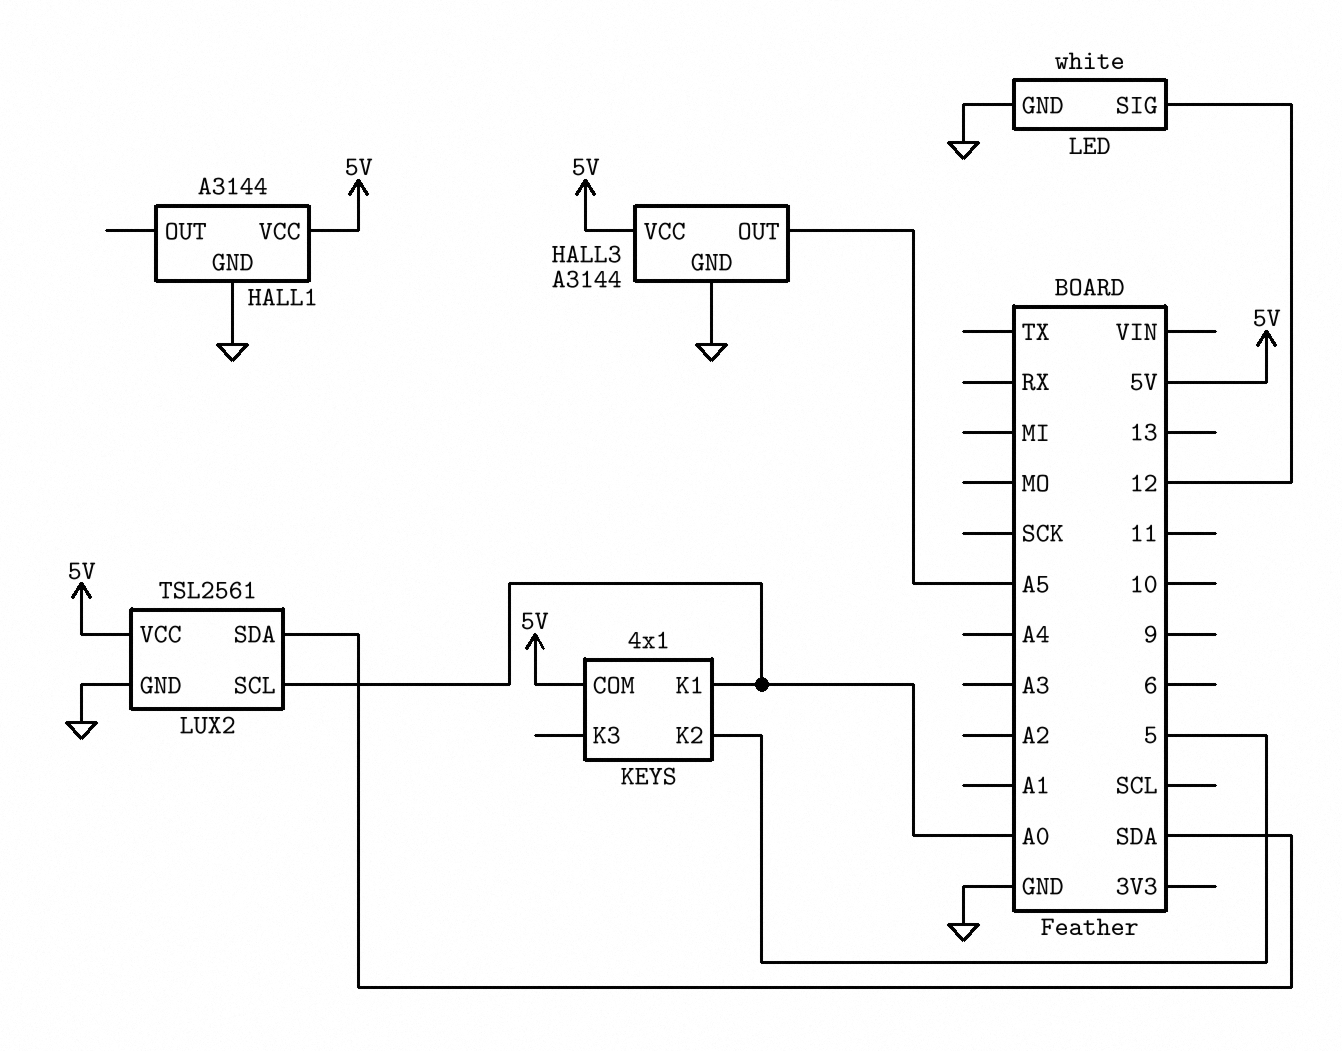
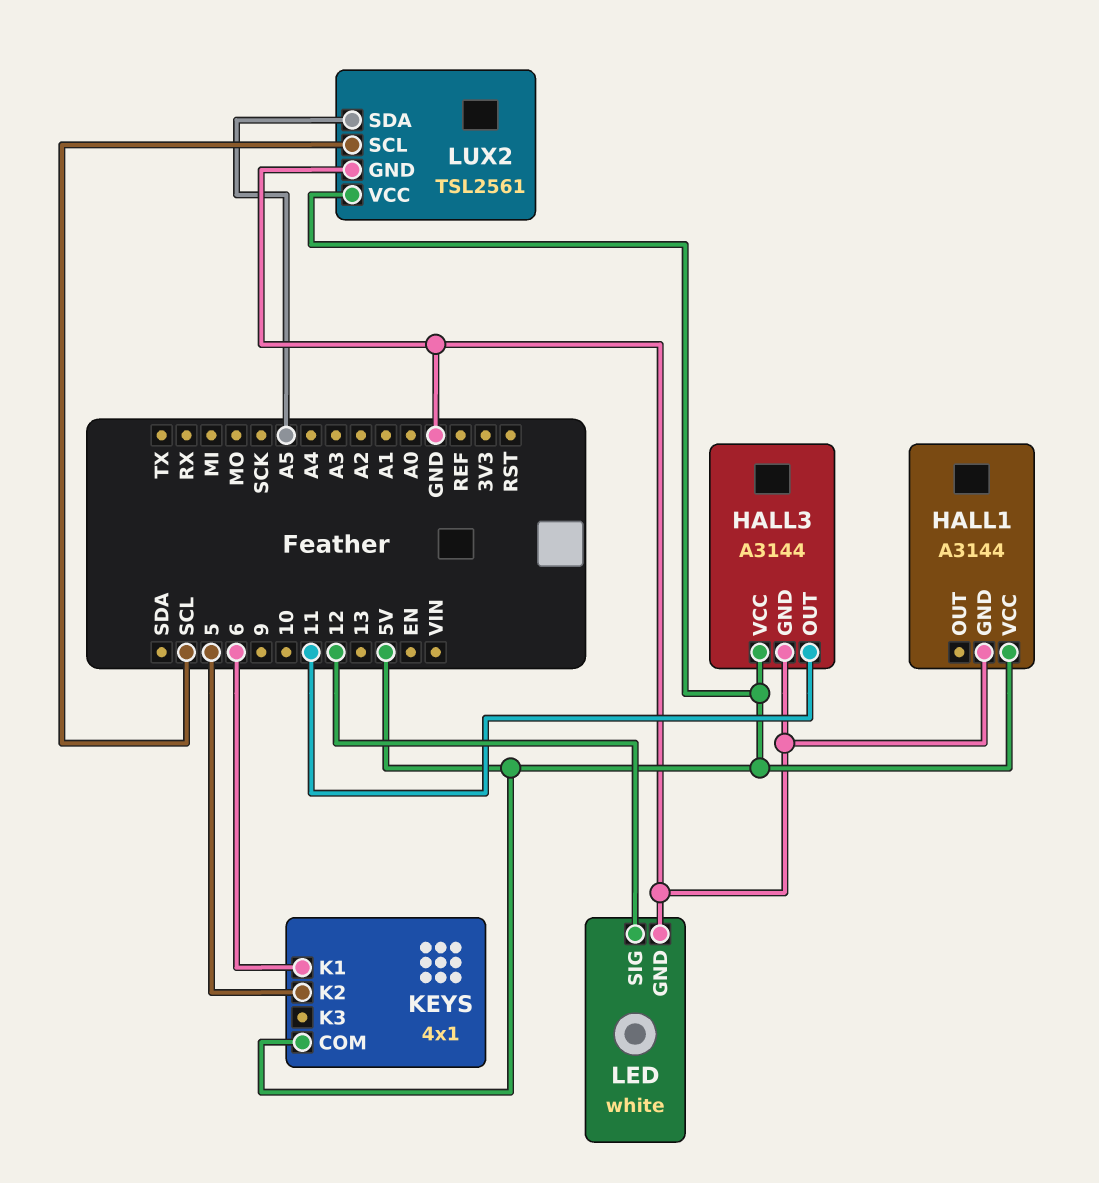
HALL3 pin OUT: A5 -> 11
KEYS pin K1: A0 -> 6
LUX2 pin SCL: A0 -> SCL
LUX2 pin SDA: SDA -> A5

